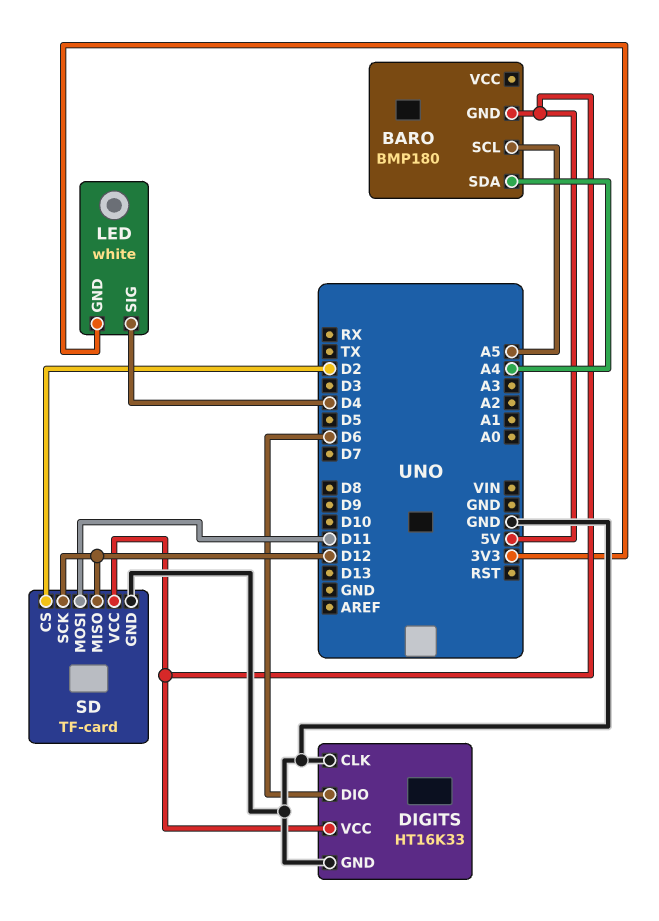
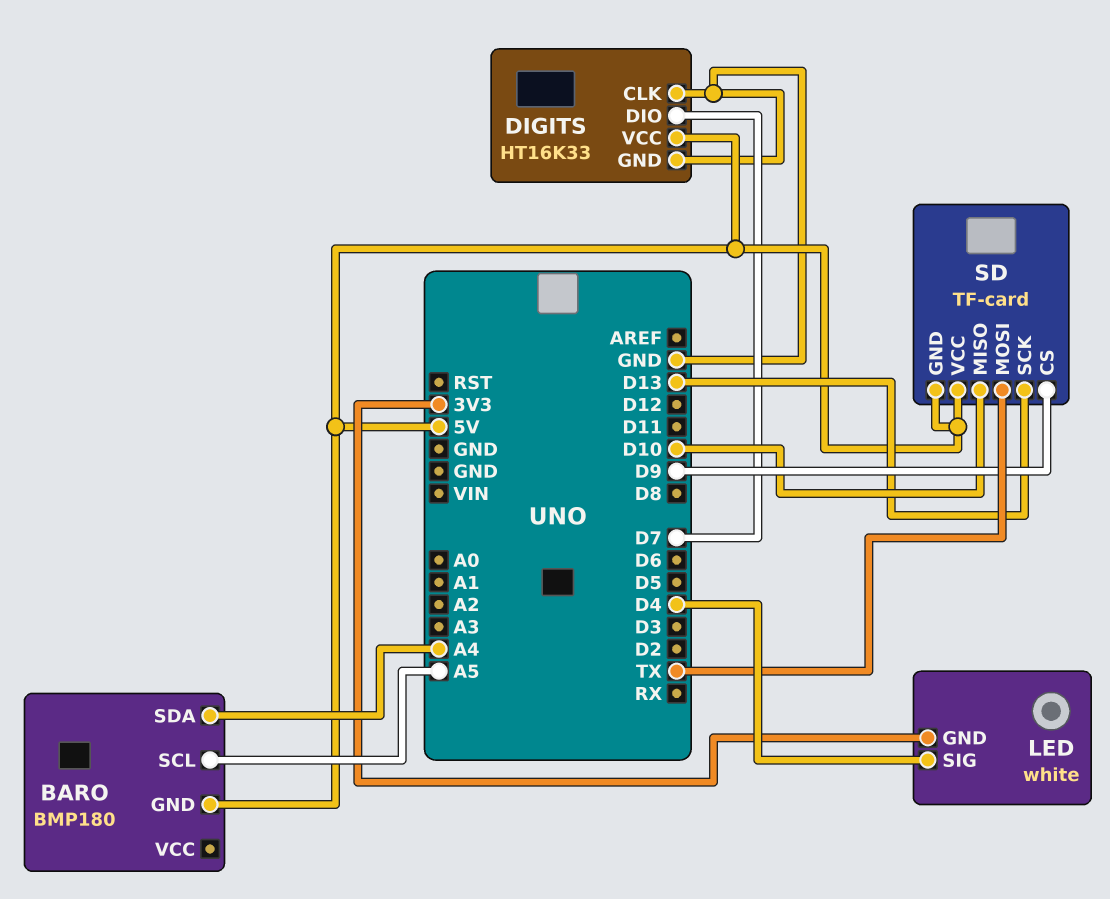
DIGITS pin DIO: D6 -> D7
SD pin CS: D2 -> D9
SD pin GND: GND -> 5V
SD pin MISO: D12 -> D10
SD pin MOSI: D11 -> TX
SD pin SCK: D12 -> D13

